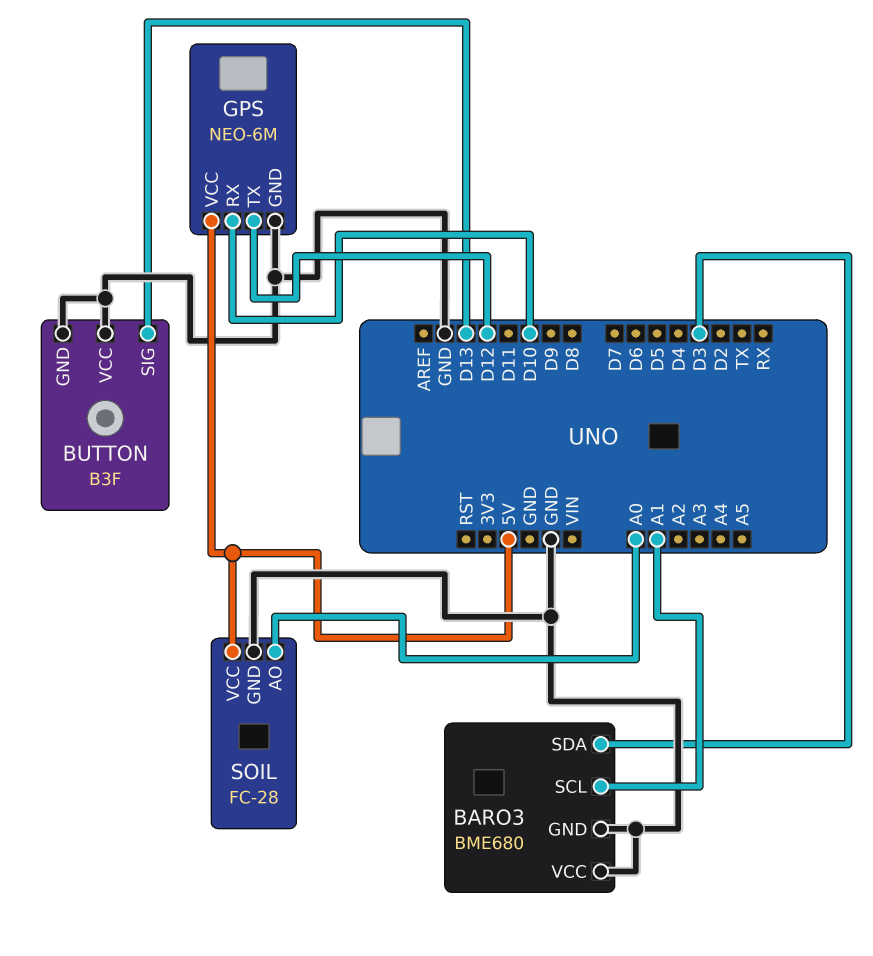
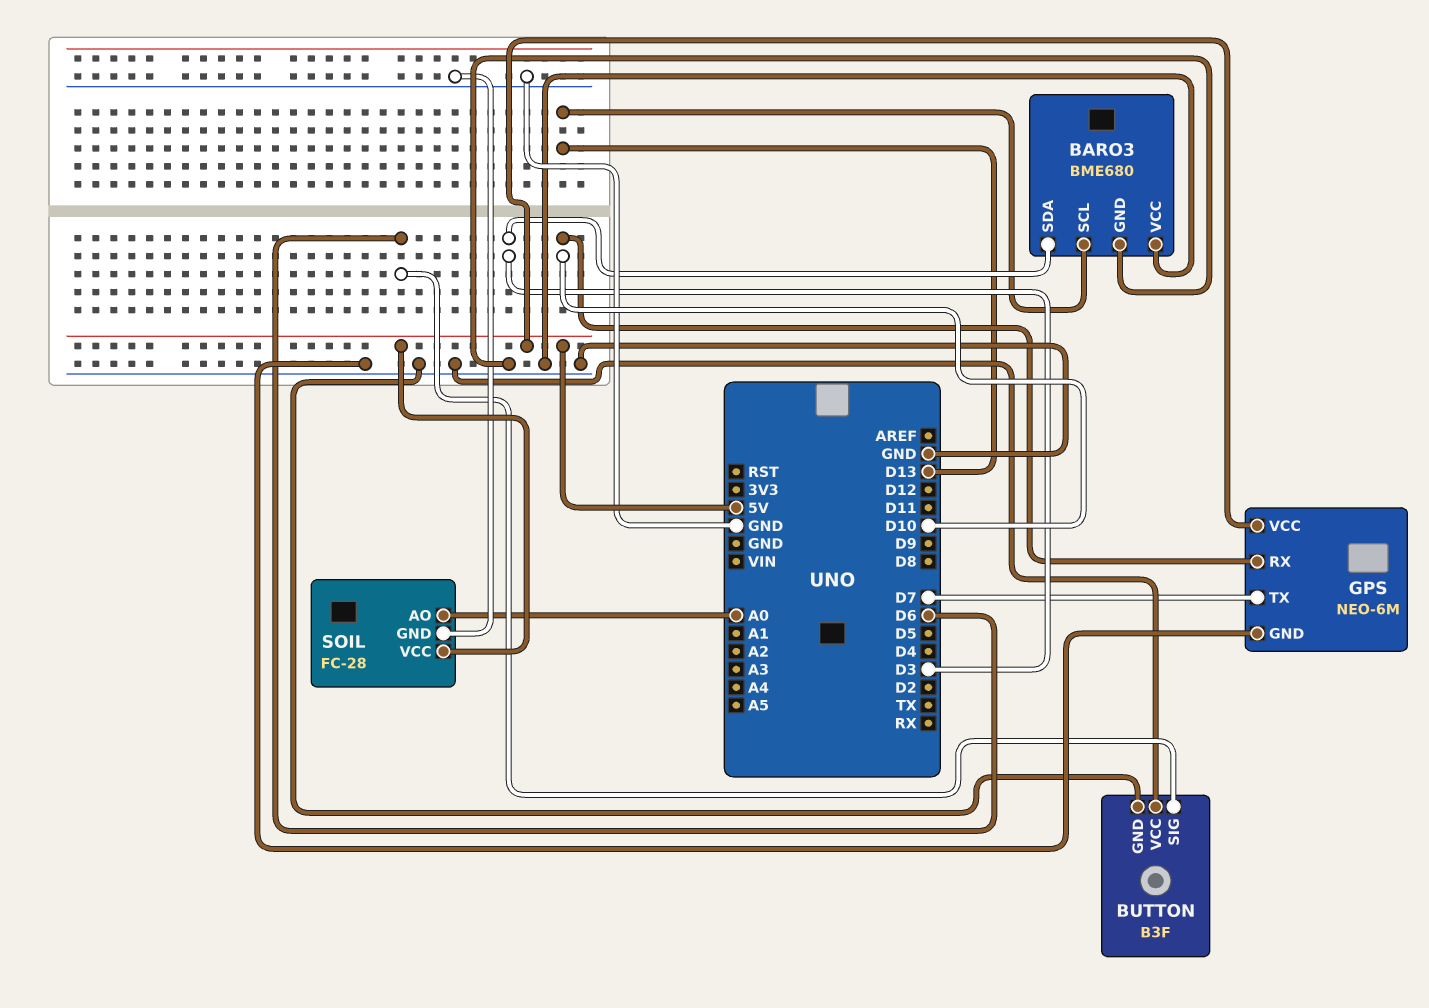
BARO3 pin SCL: A1 -> D13
BUTTON pin SIG: D13 -> D6
GPS pin TX: D12 -> D7

